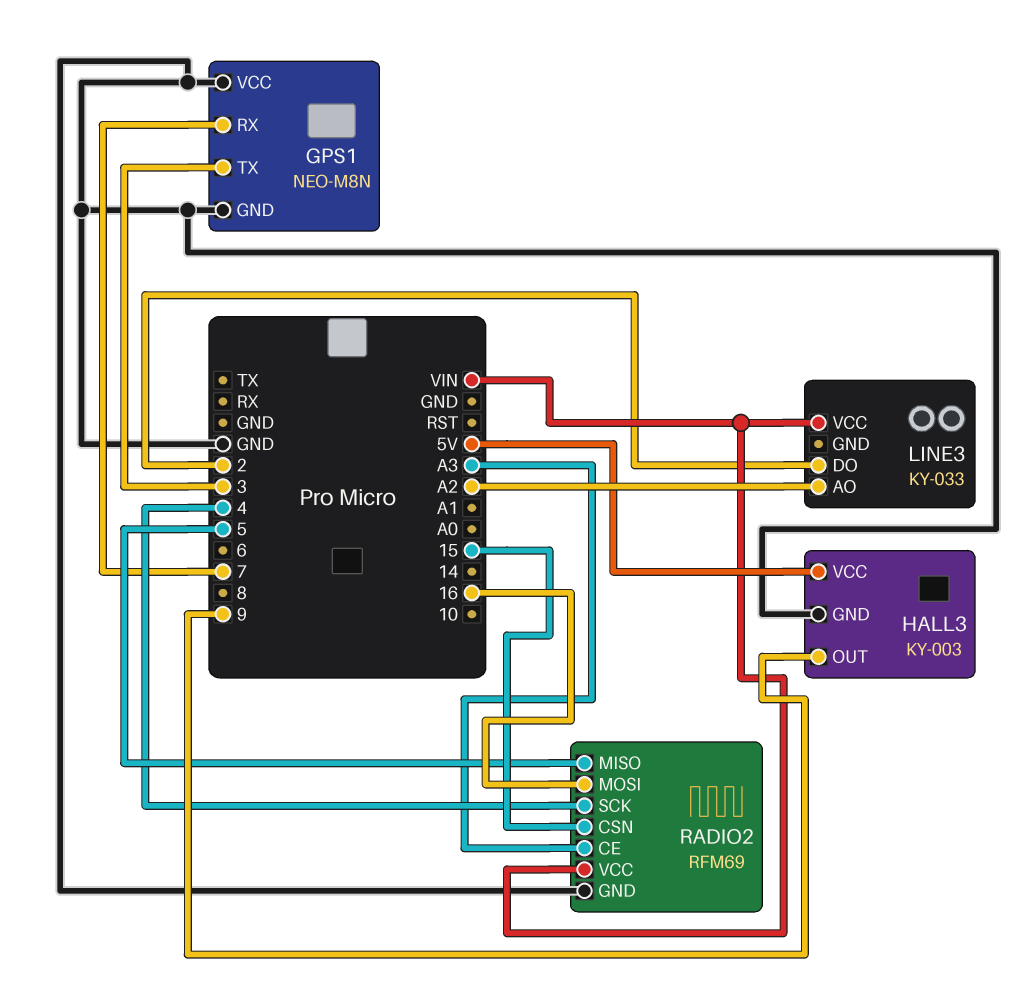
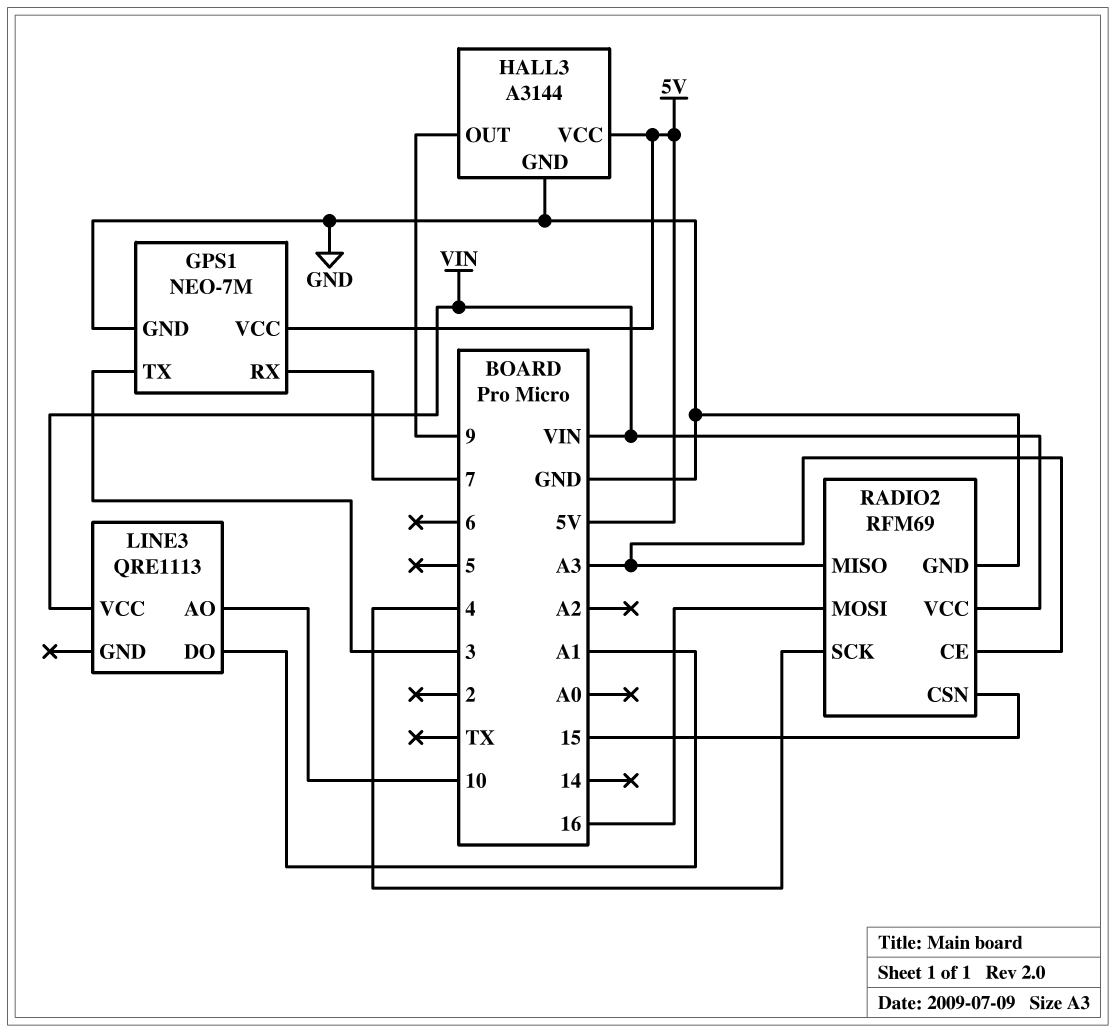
GPS1: NEO-M8N -> NEO-7M
GPS1 pin VCC: GND -> 5V
HALL3: KY-003 -> A3144
LINE3: KY-033 -> QRE1113
LINE3 pin AO: A2 -> 10
LINE3 pin DO: 2 -> A1
RADIO2 pin MISO: 5 -> A3

